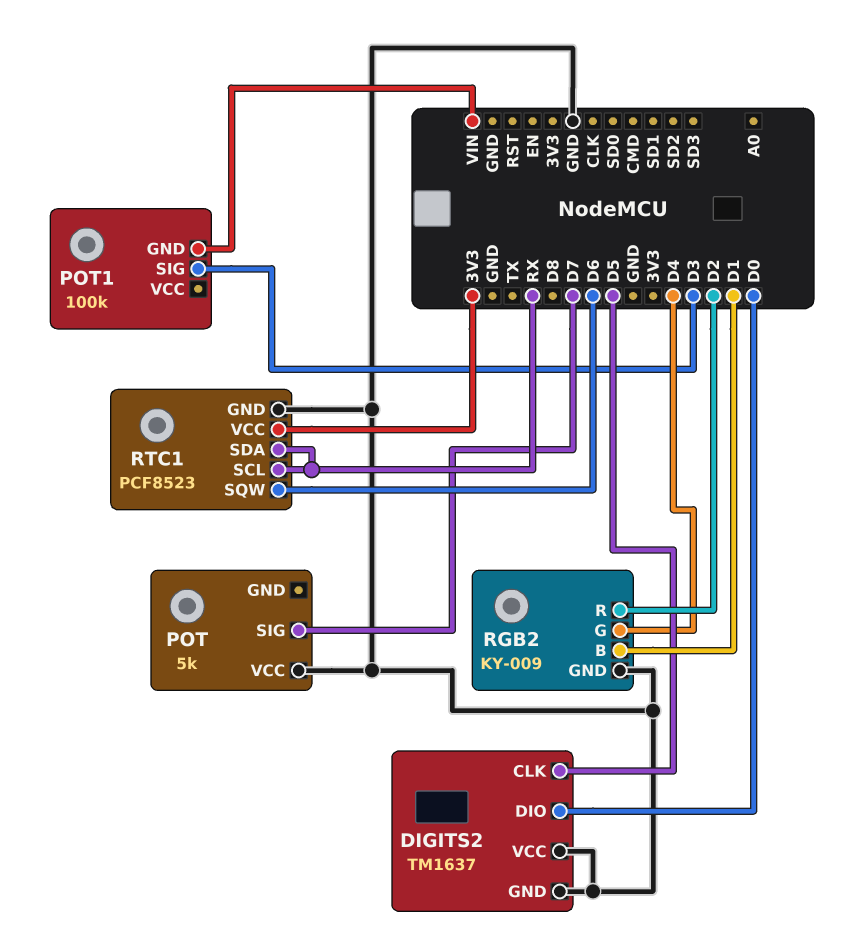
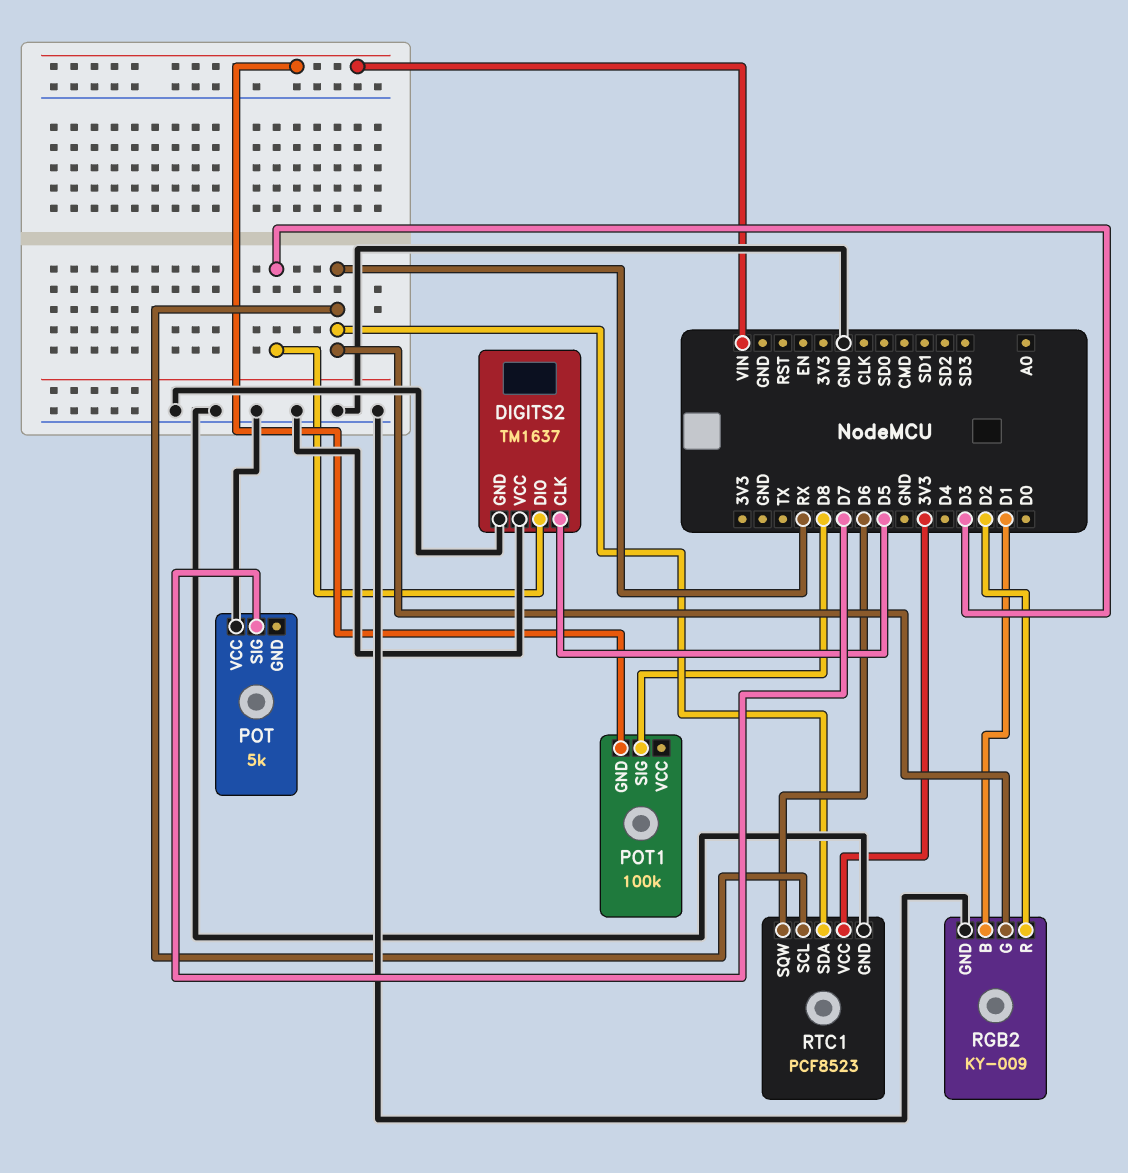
DIGITS2 pin DIO: D0 -> D3
POT1 pin SIG: D3 -> D8
RGB2 pin G: D4 -> RX

